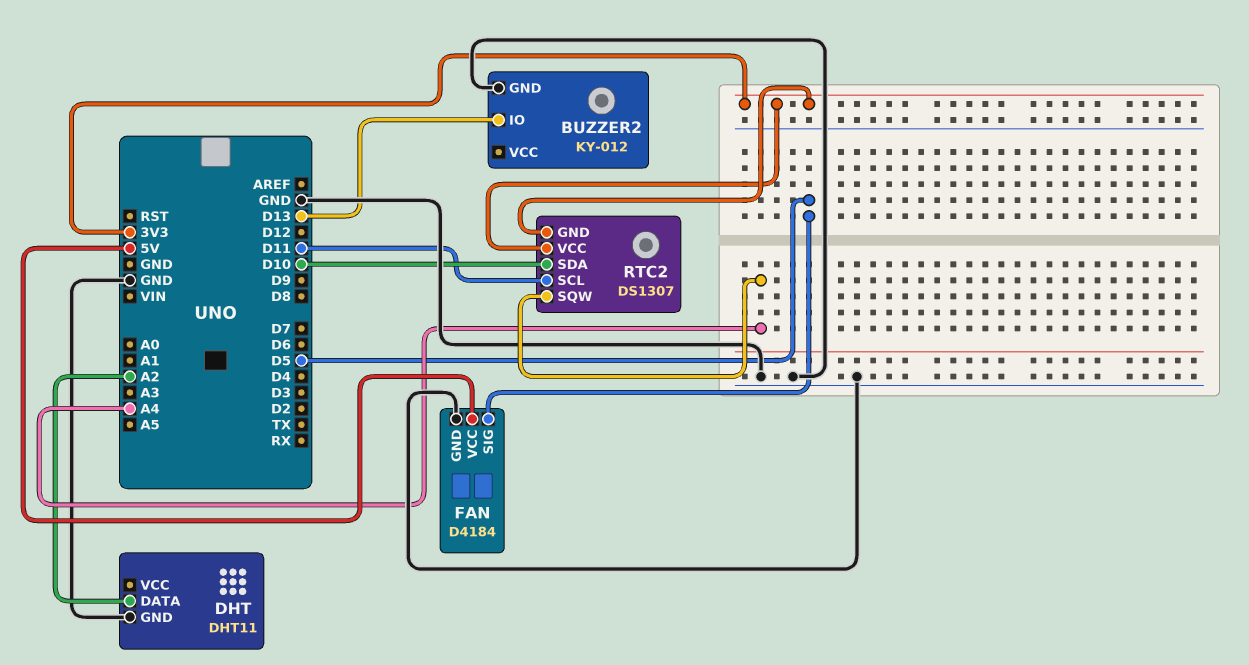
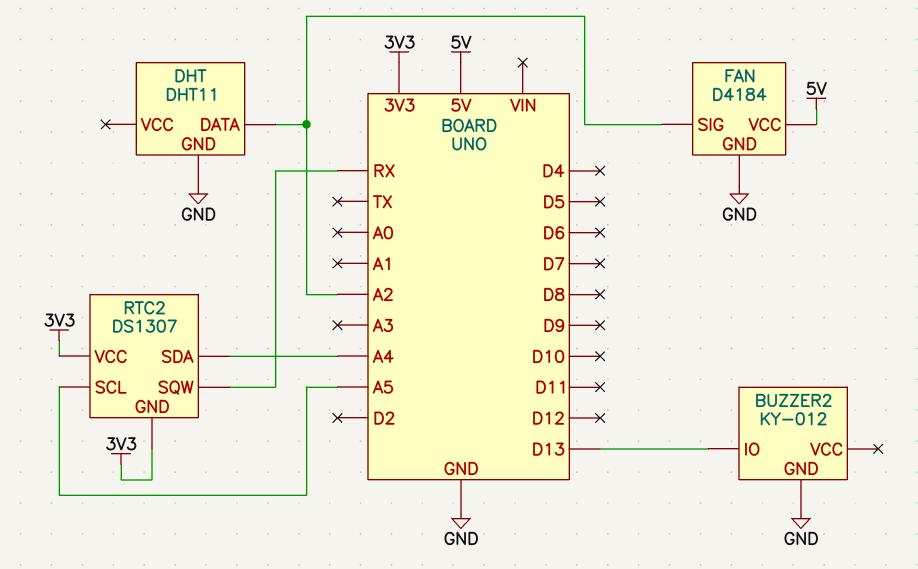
FAN pin SIG: D5 -> A2
RTC2 pin SCL: D11 -> A5
RTC2 pin SDA: D10 -> A4
RTC2 pin SQW: A4 -> RX

